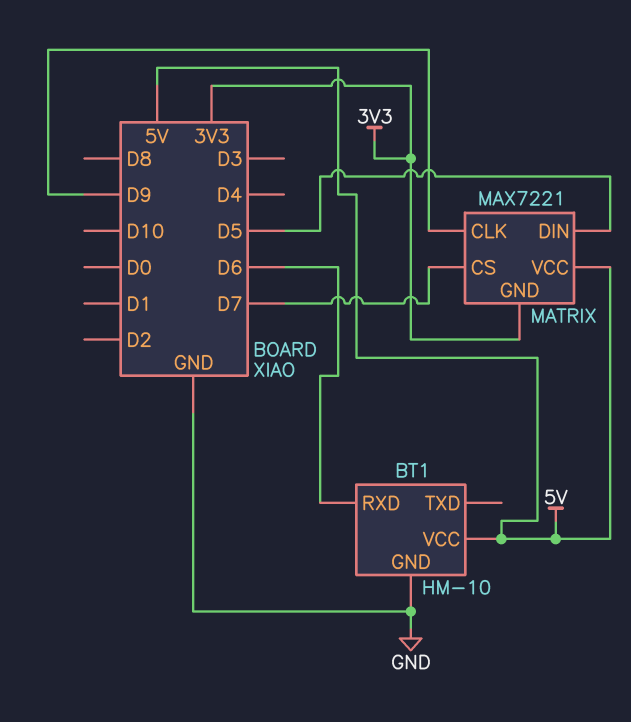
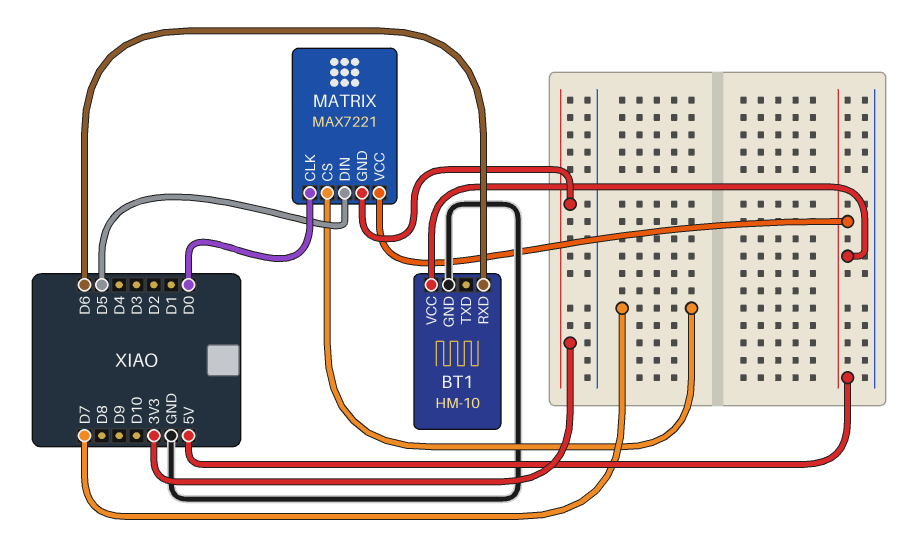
MATRIX pin CLK: D9 -> D0

